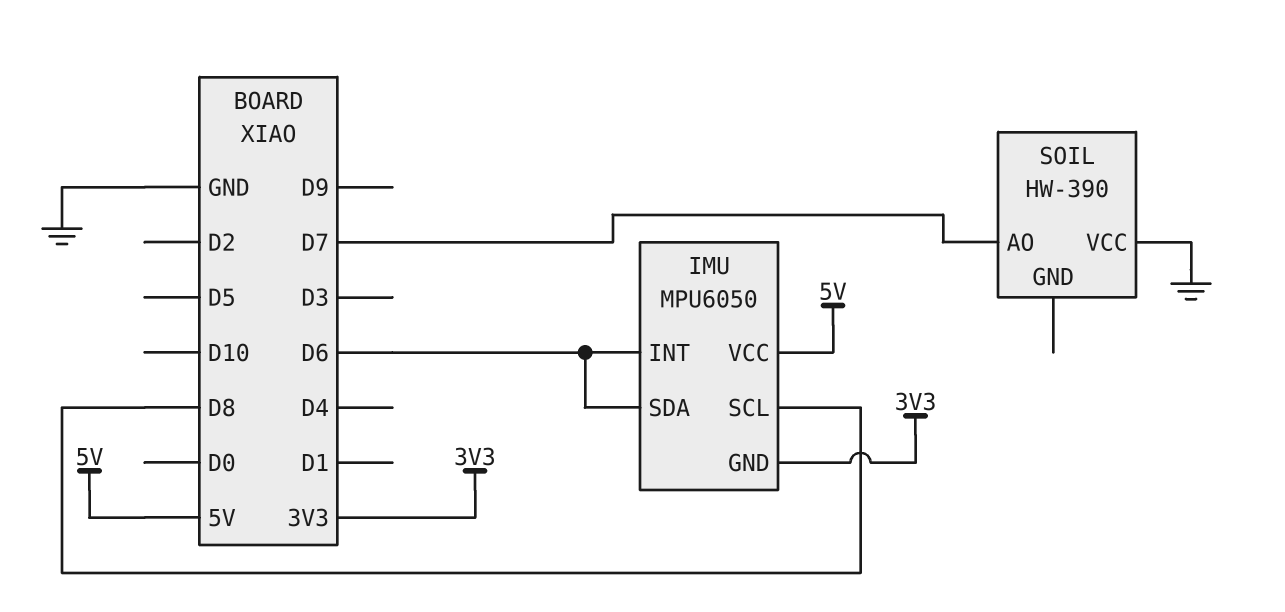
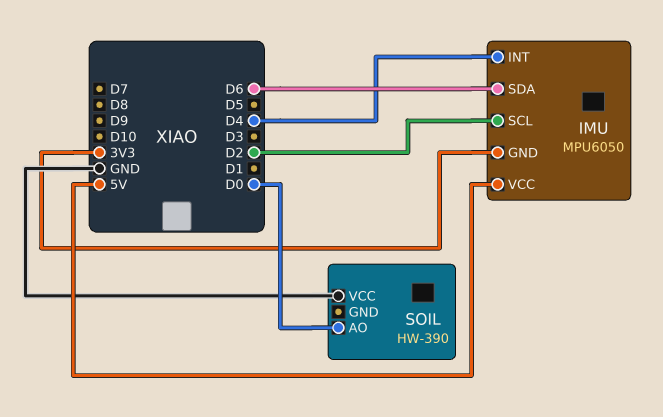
IMU pin INT: D6 -> D4
IMU pin SCL: D8 -> D2
SOIL pin AO: D7 -> D0

